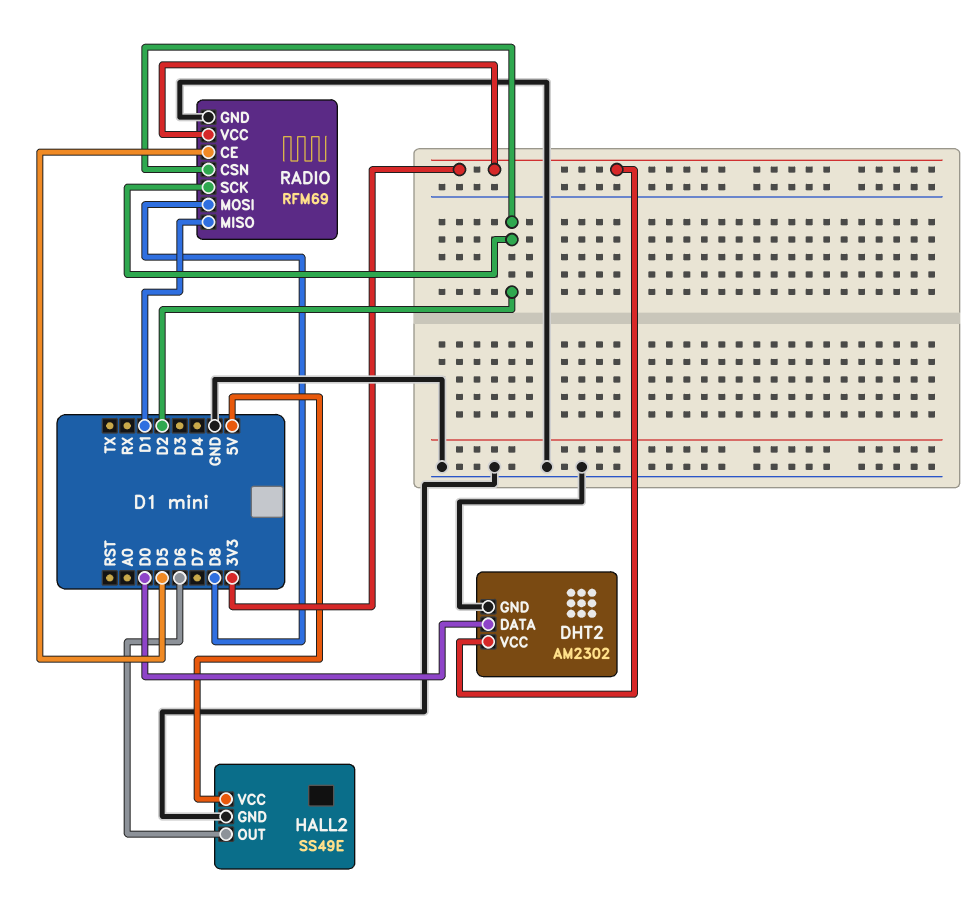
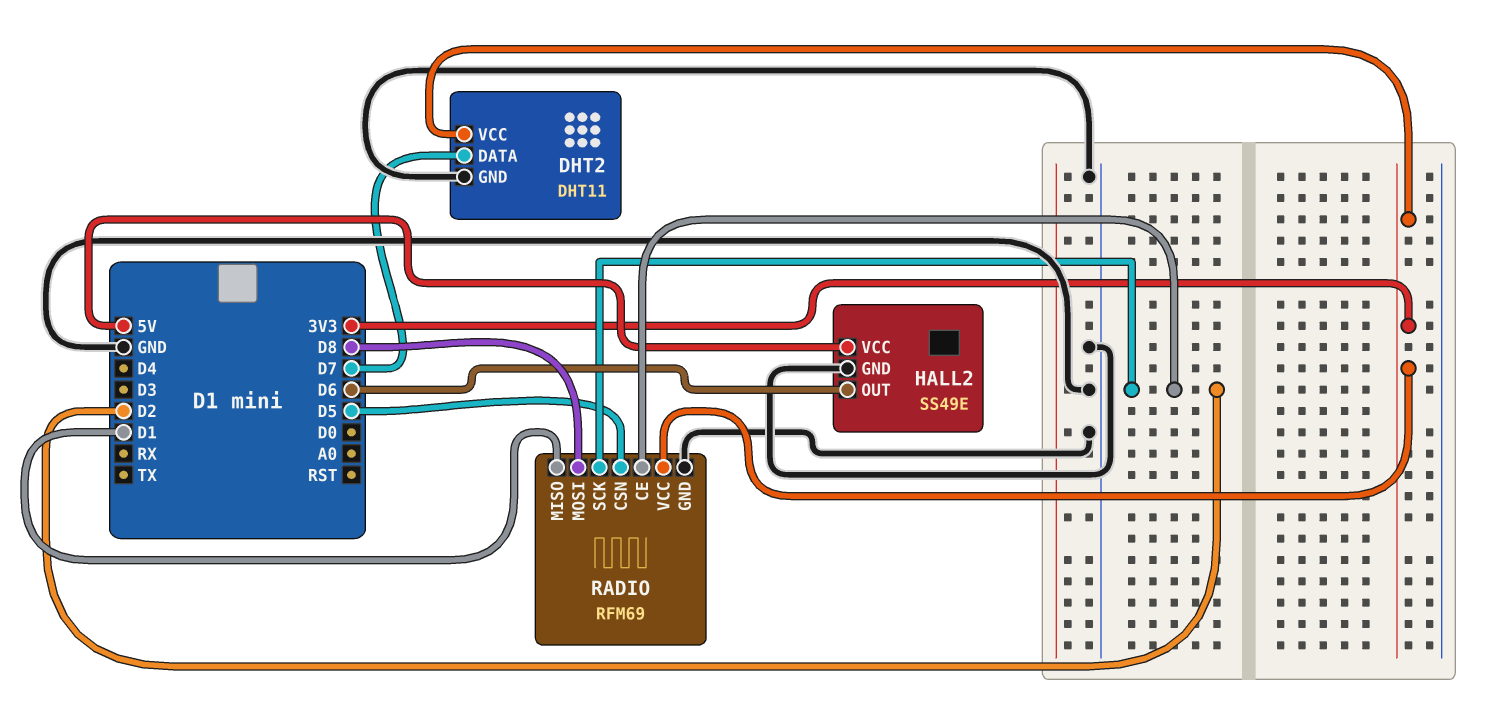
DHT2: AM2302 -> DHT11
DHT2 pin DATA: D0 -> D7
RADIO pin CE: D5 -> D2
RADIO pin CSN: D2 -> D5

